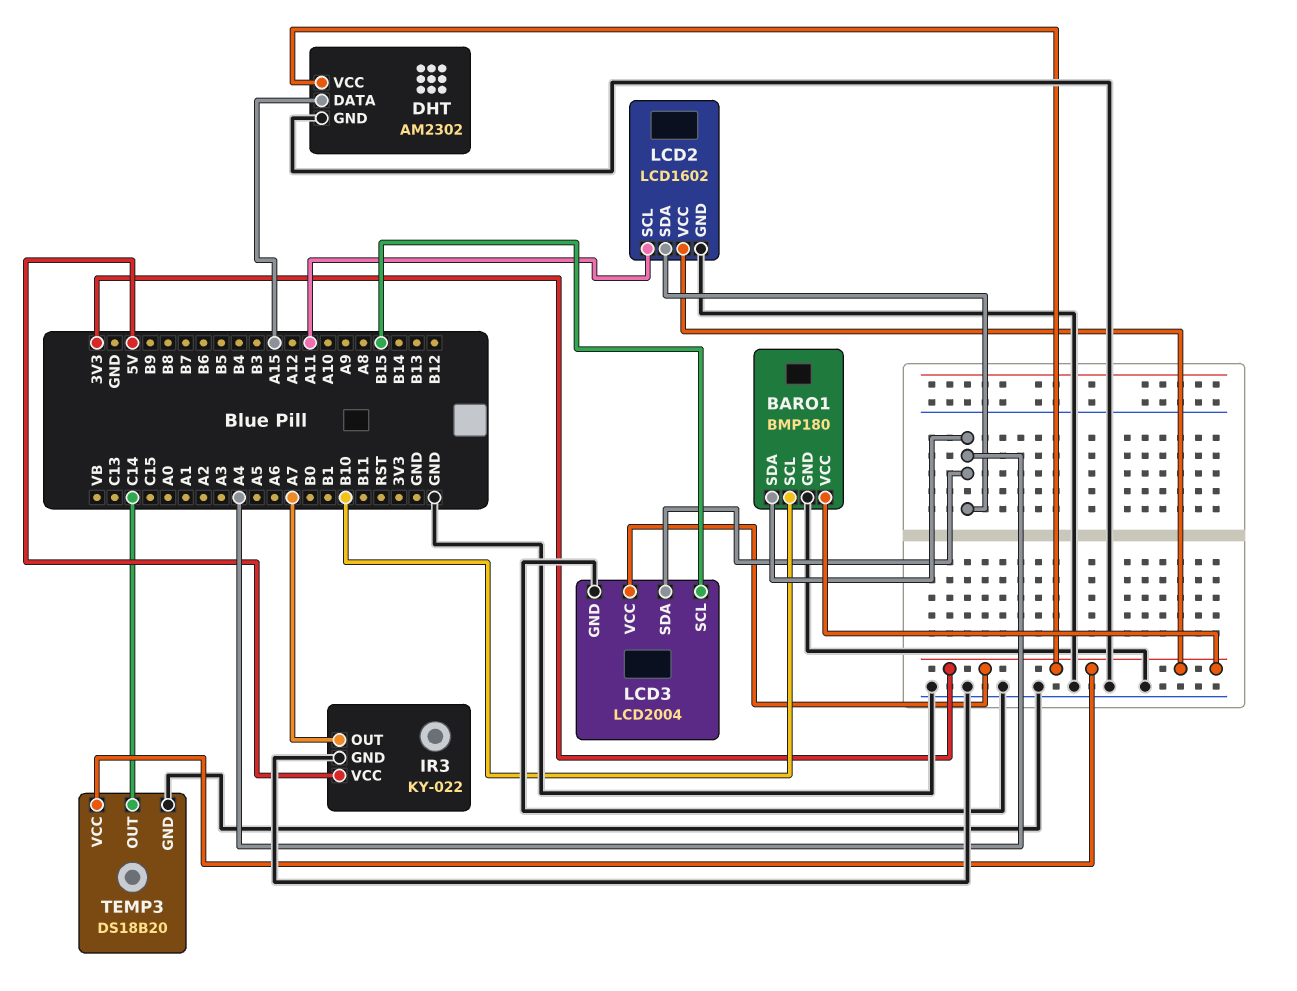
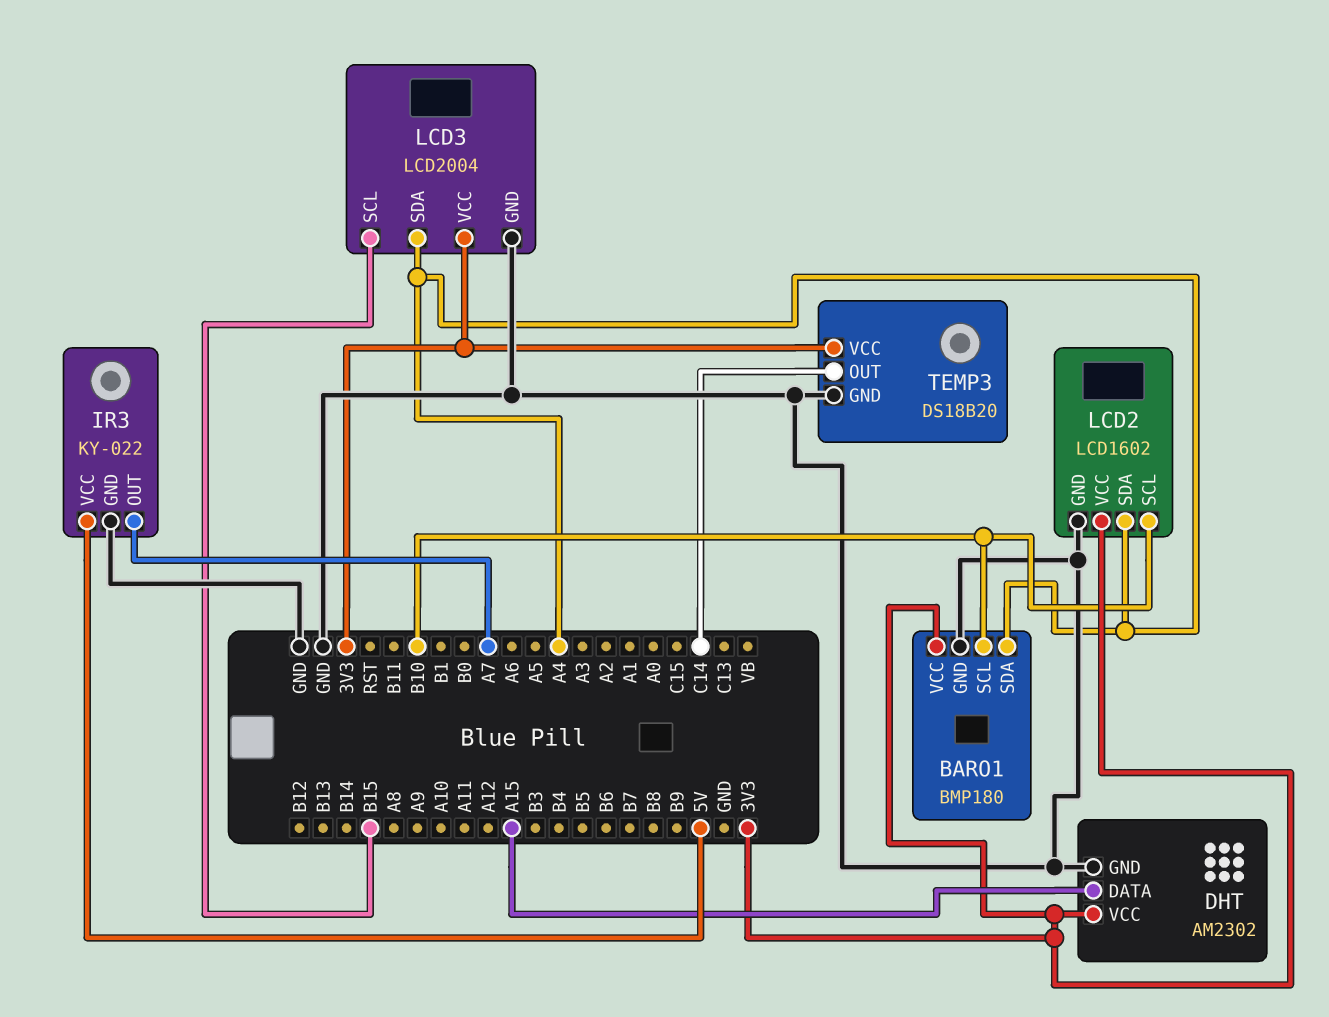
LCD2 pin SCL: A11 -> B10

